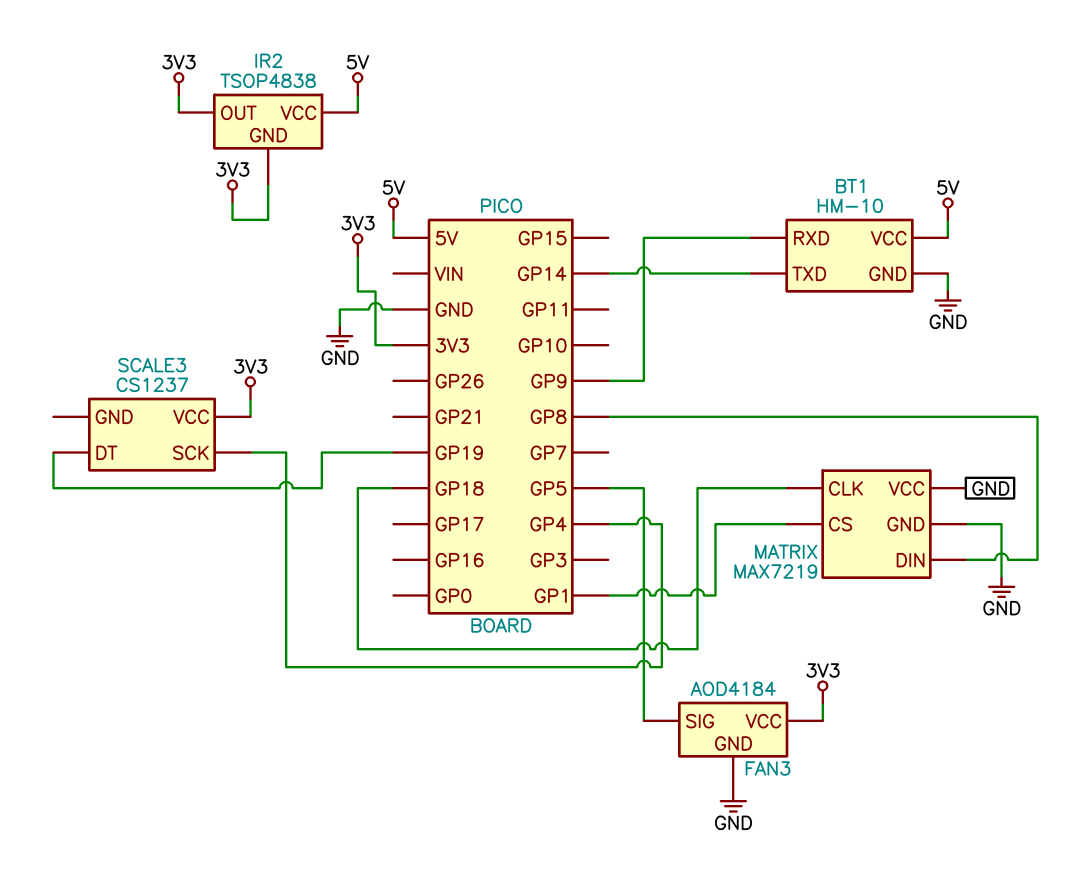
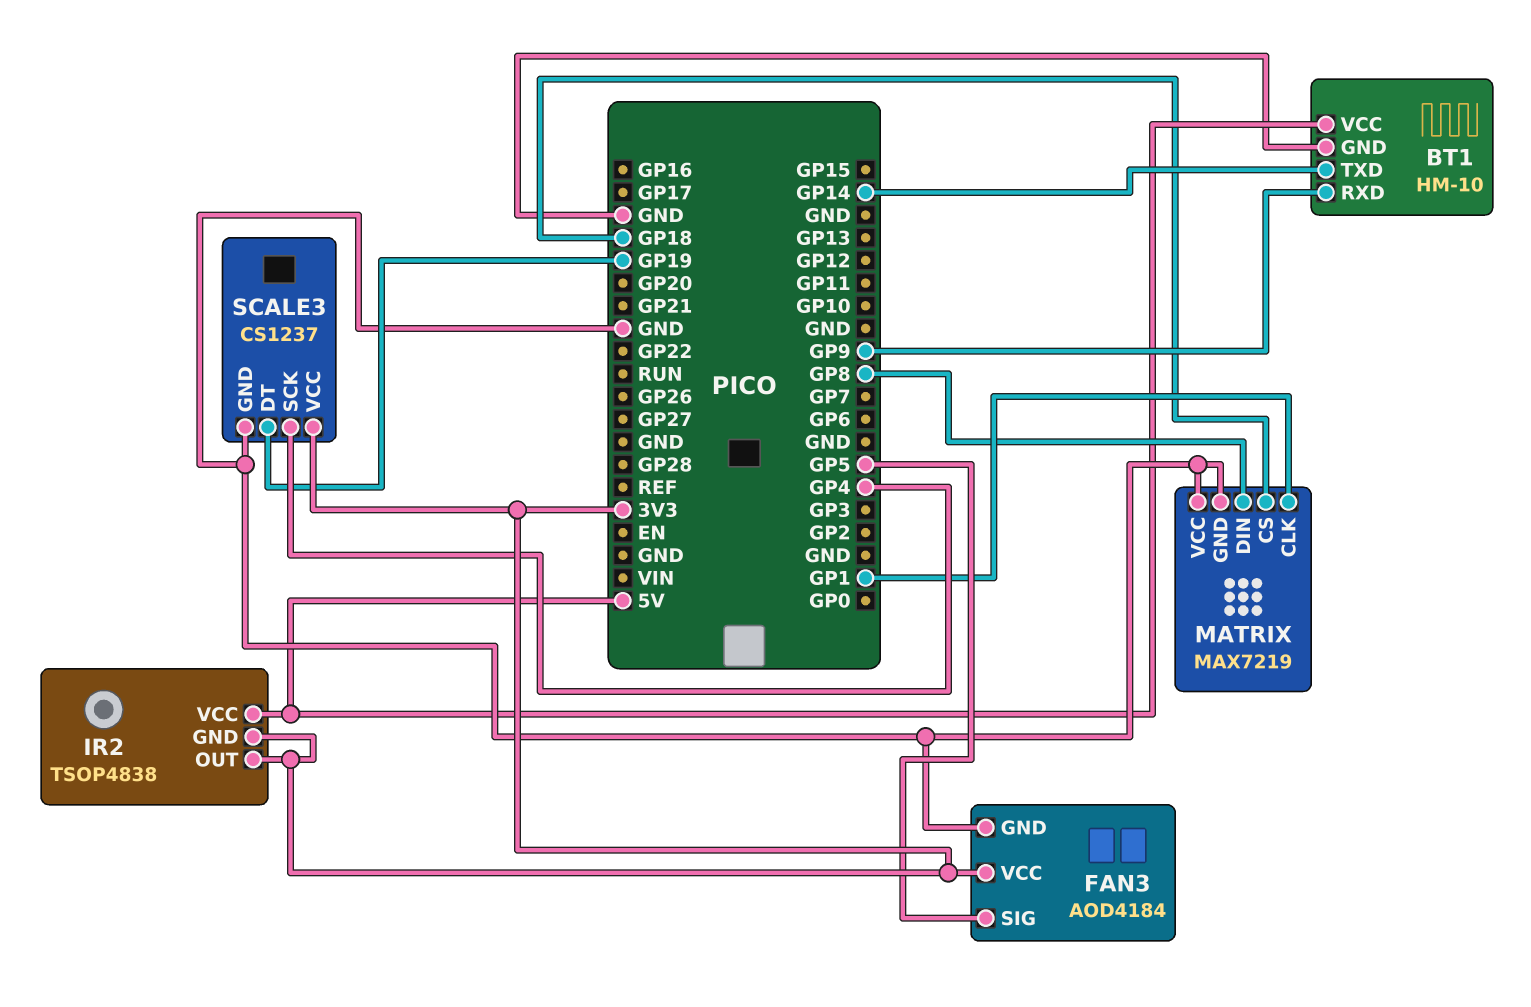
MATRIX pin CLK: GP18 -> GP1
MATRIX pin CS: GP1 -> GP18
SCALE3 pin GND: none -> GND

